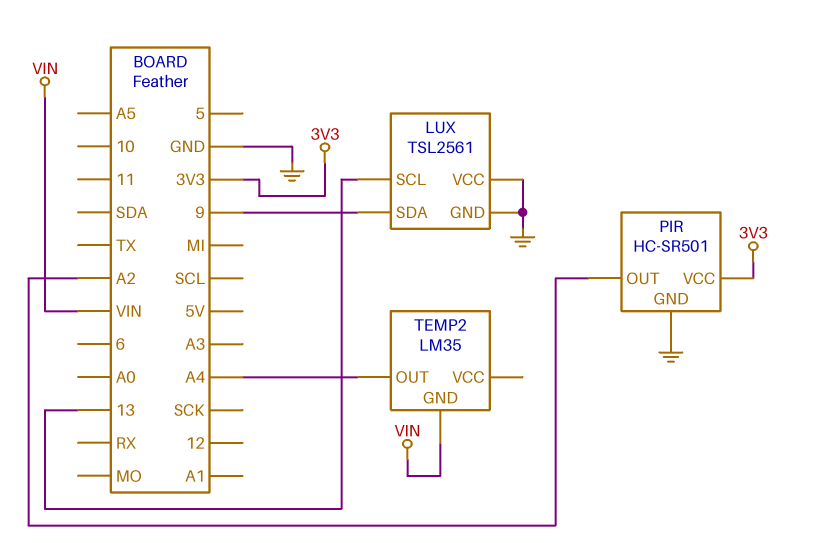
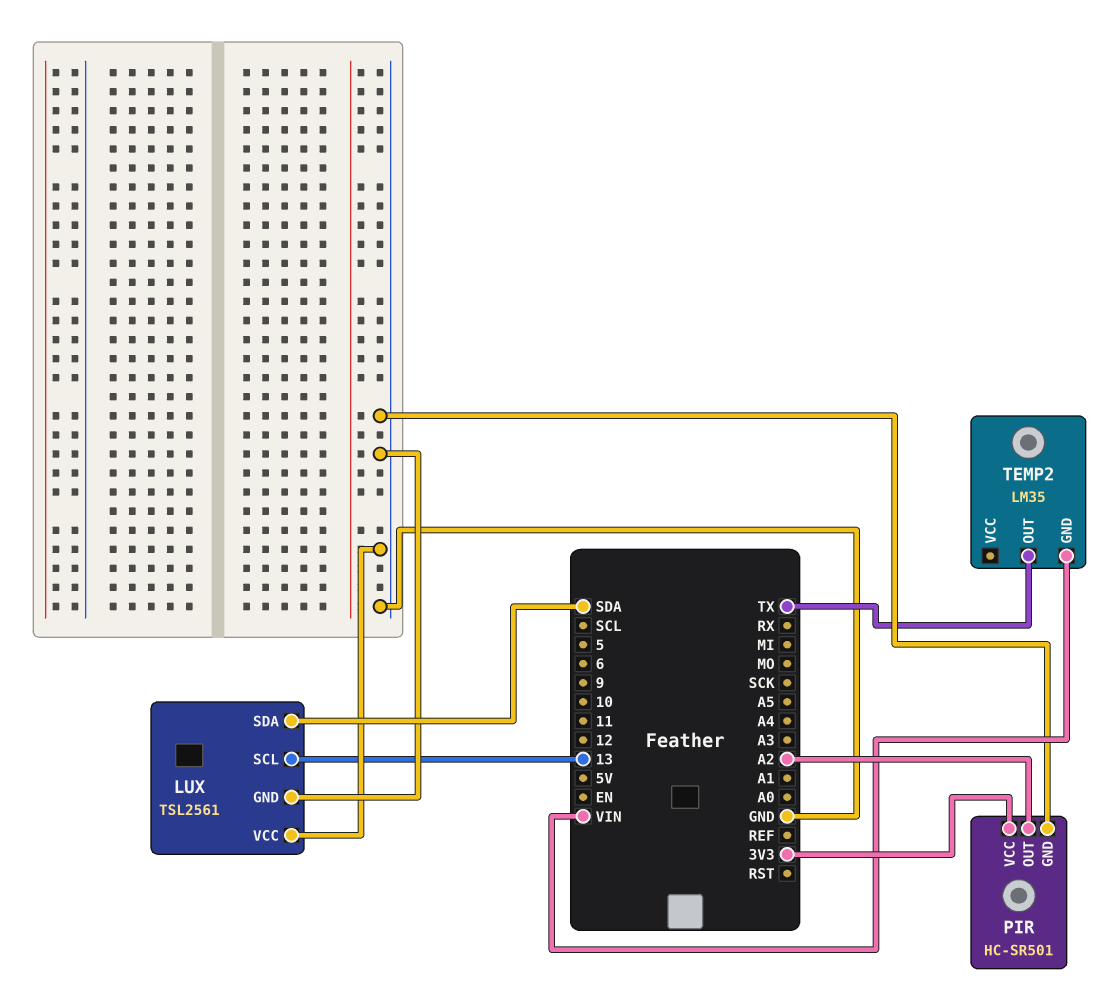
LUX pin SDA: 9 -> SDA
TEMP2 pin OUT: A4 -> TX

